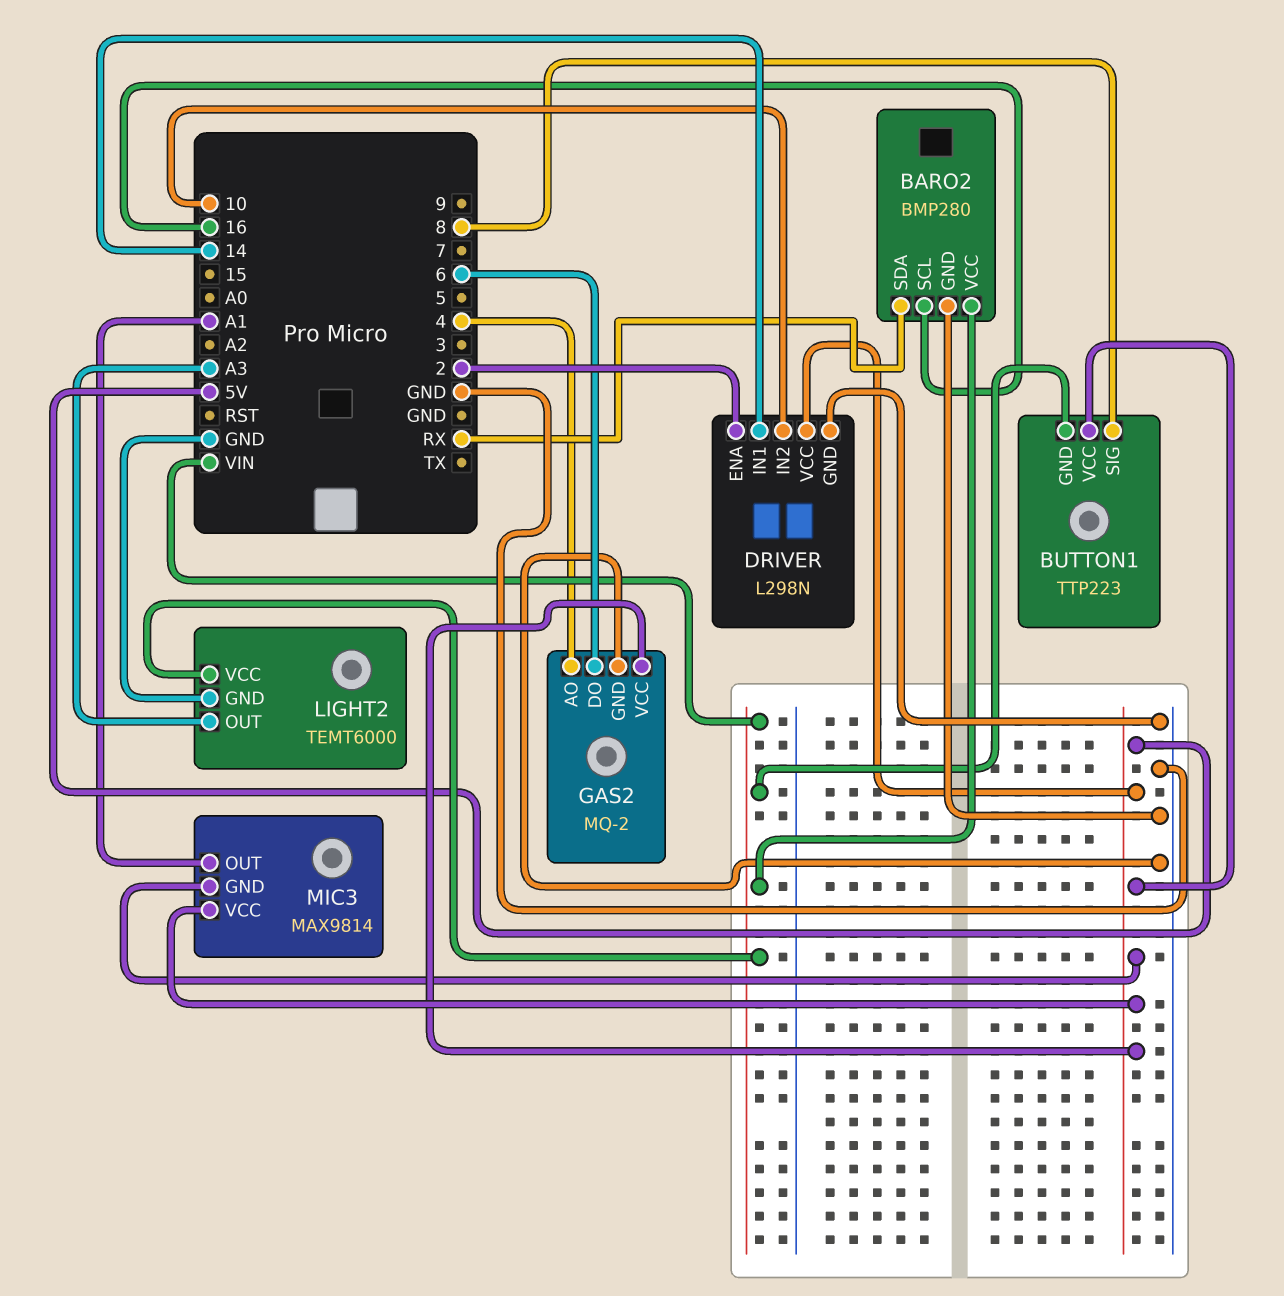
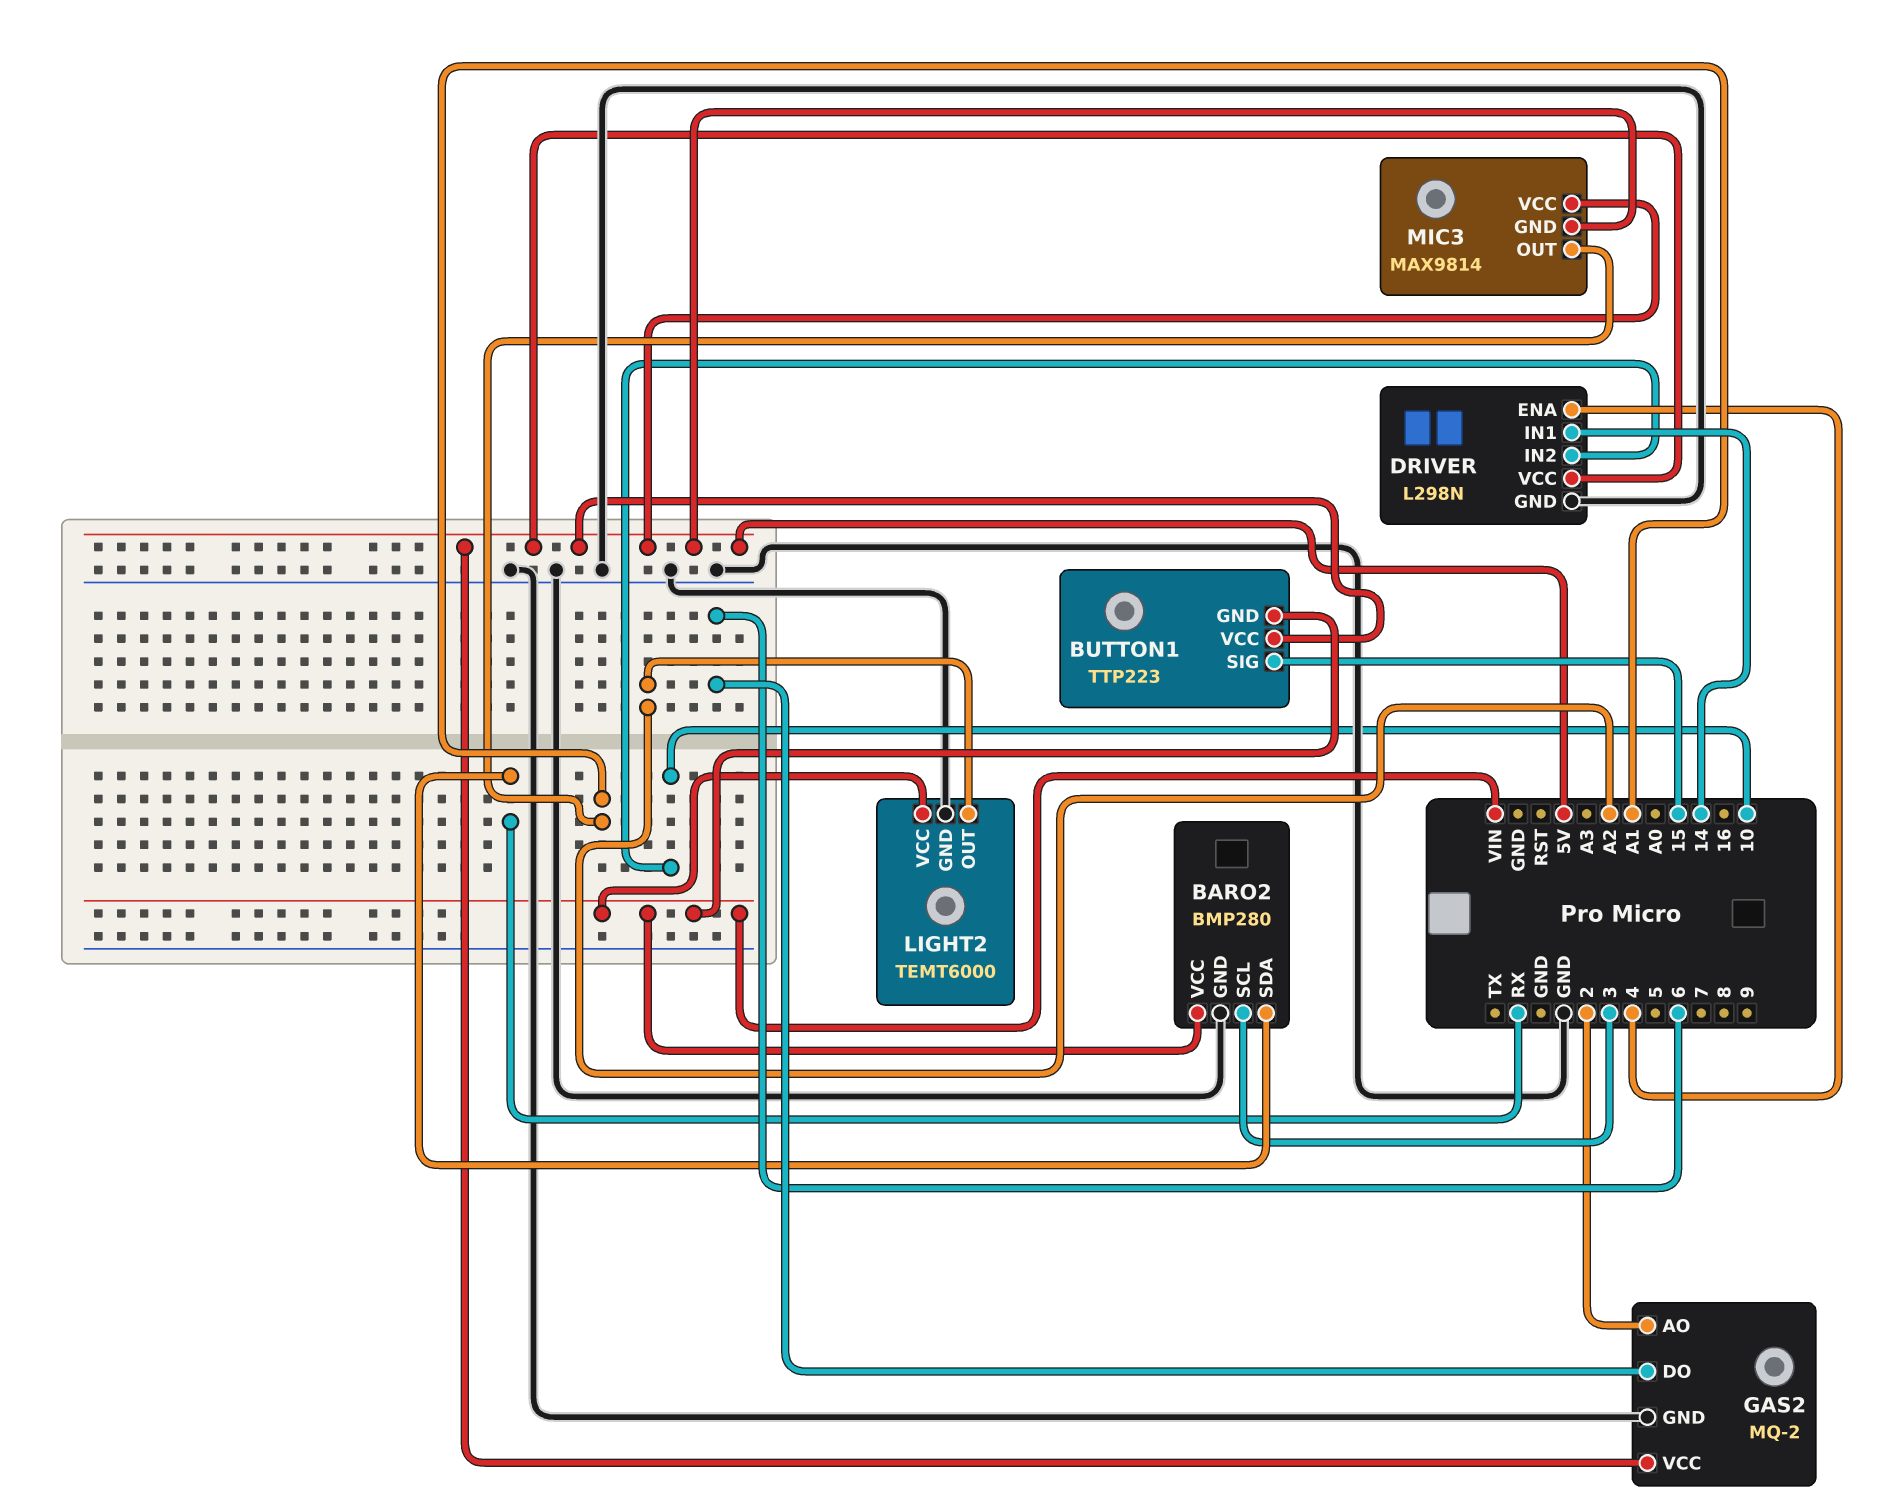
BARO2 pin SCL: 16 -> 3
BUTTON1 pin SIG: 8 -> 15
DRIVER pin ENA: 2 -> 4
GAS2 pin AO: 4 -> 2
LIGHT2 pin OUT: A3 -> A2

